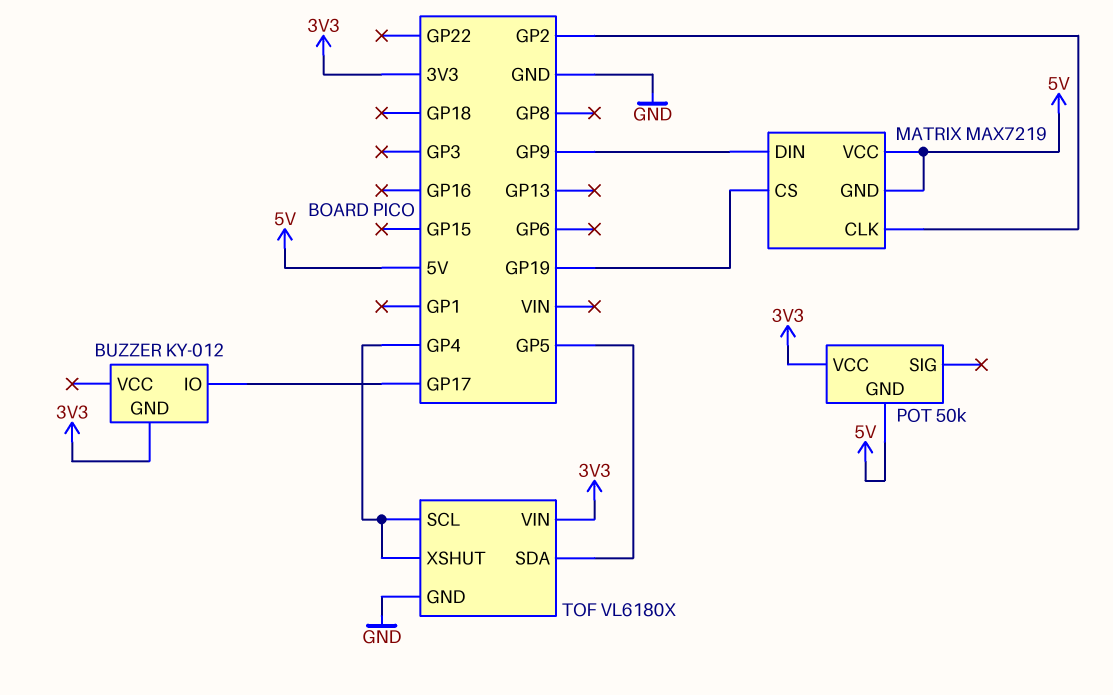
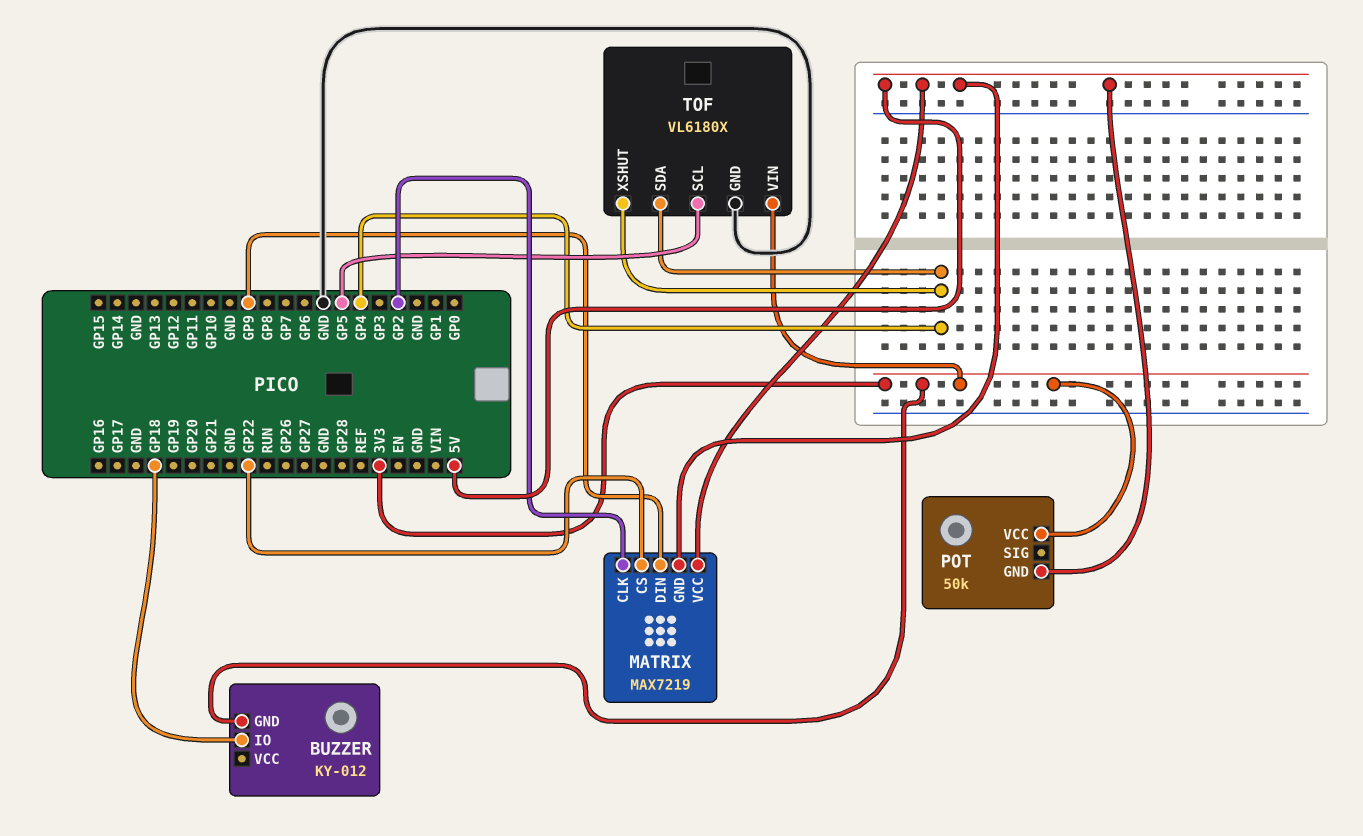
BUZZER pin IO: GP17 -> GP18
MATRIX pin CS: GP19 -> GP22
TOF pin SCL: GP4 -> GP5
TOF pin SDA: GP5 -> GP4

